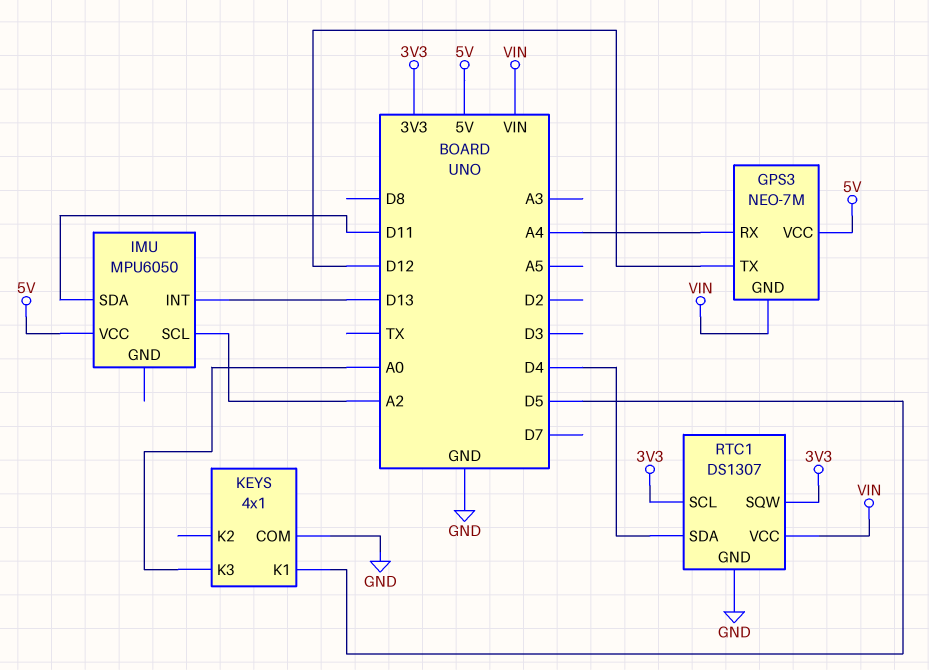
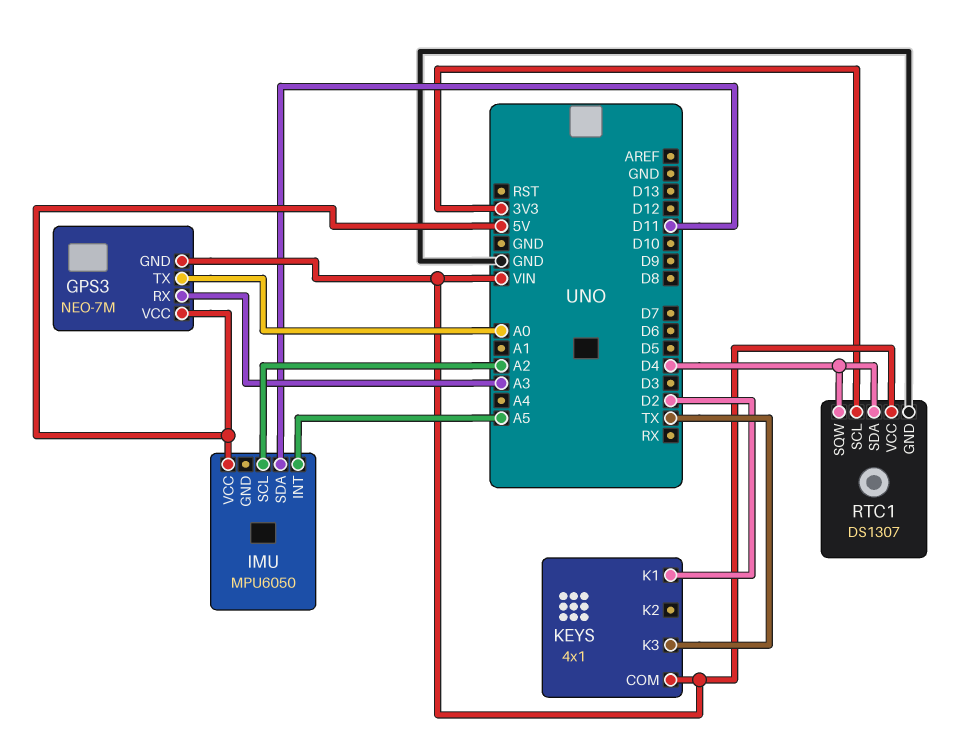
GPS3 pin RX: A4 -> A3
GPS3 pin TX: D12 -> A0
IMU pin INT: D13 -> A5
KEYS pin COM: GND -> VIN
KEYS pin K1: D5 -> D2
KEYS pin K3: A0 -> TX
RTC1 pin SQW: 3V3 -> D4

